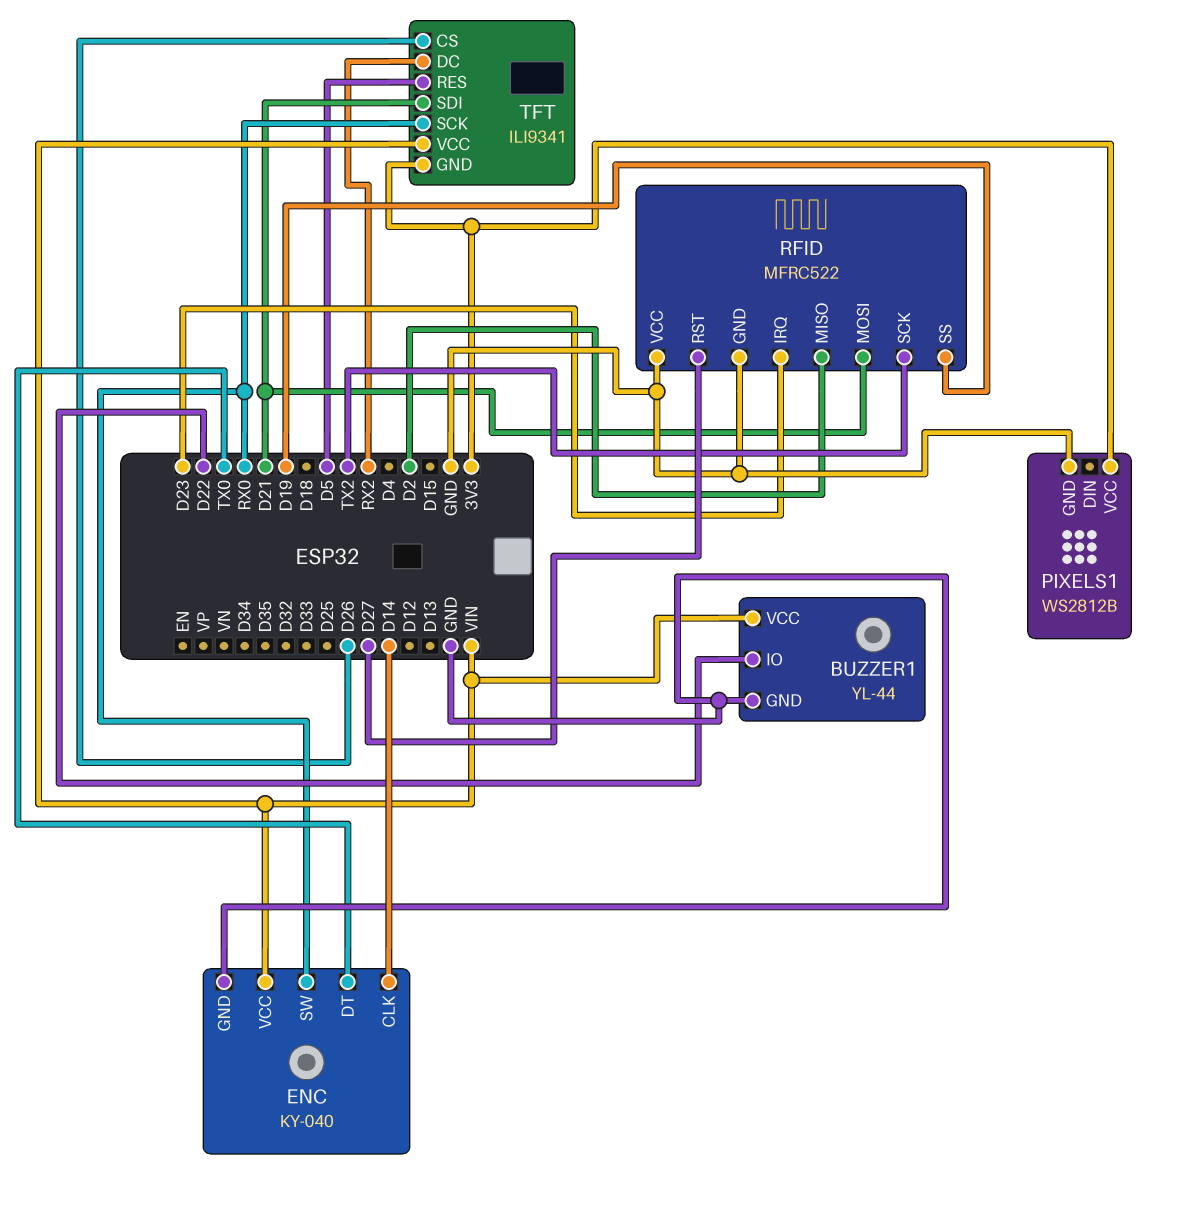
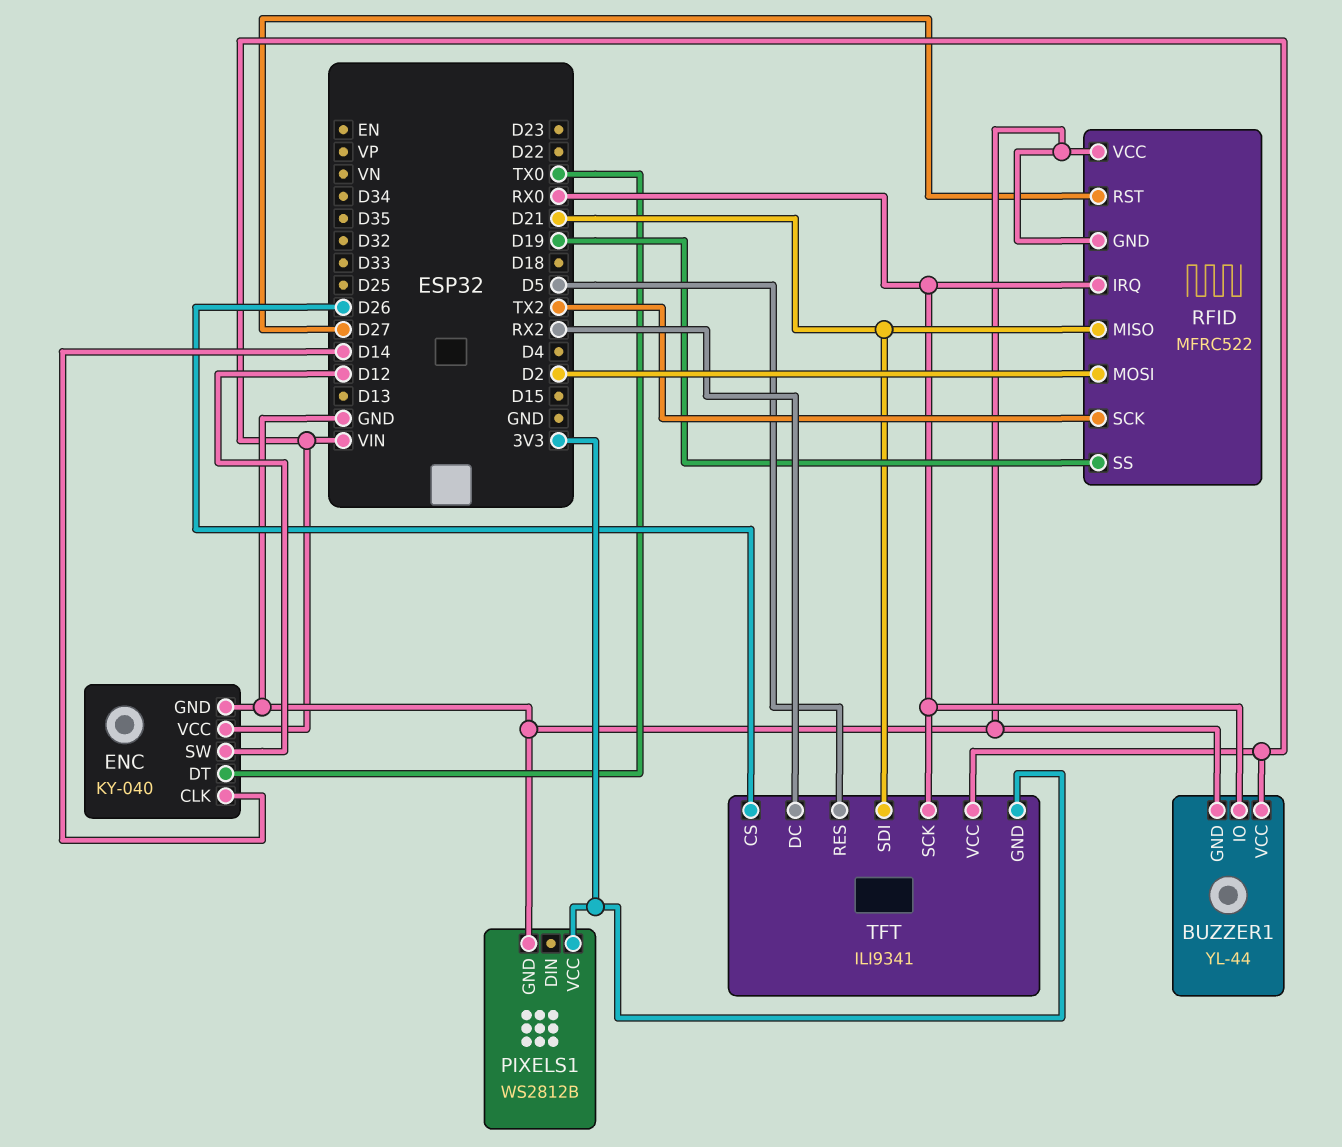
BUZZER1 pin IO: D22 -> RX0
ENC pin SW: RX0 -> D12
RFID pin IRQ: D23 -> RX0
RFID pin MISO: D2 -> D21
RFID pin MOSI: D21 -> D2

